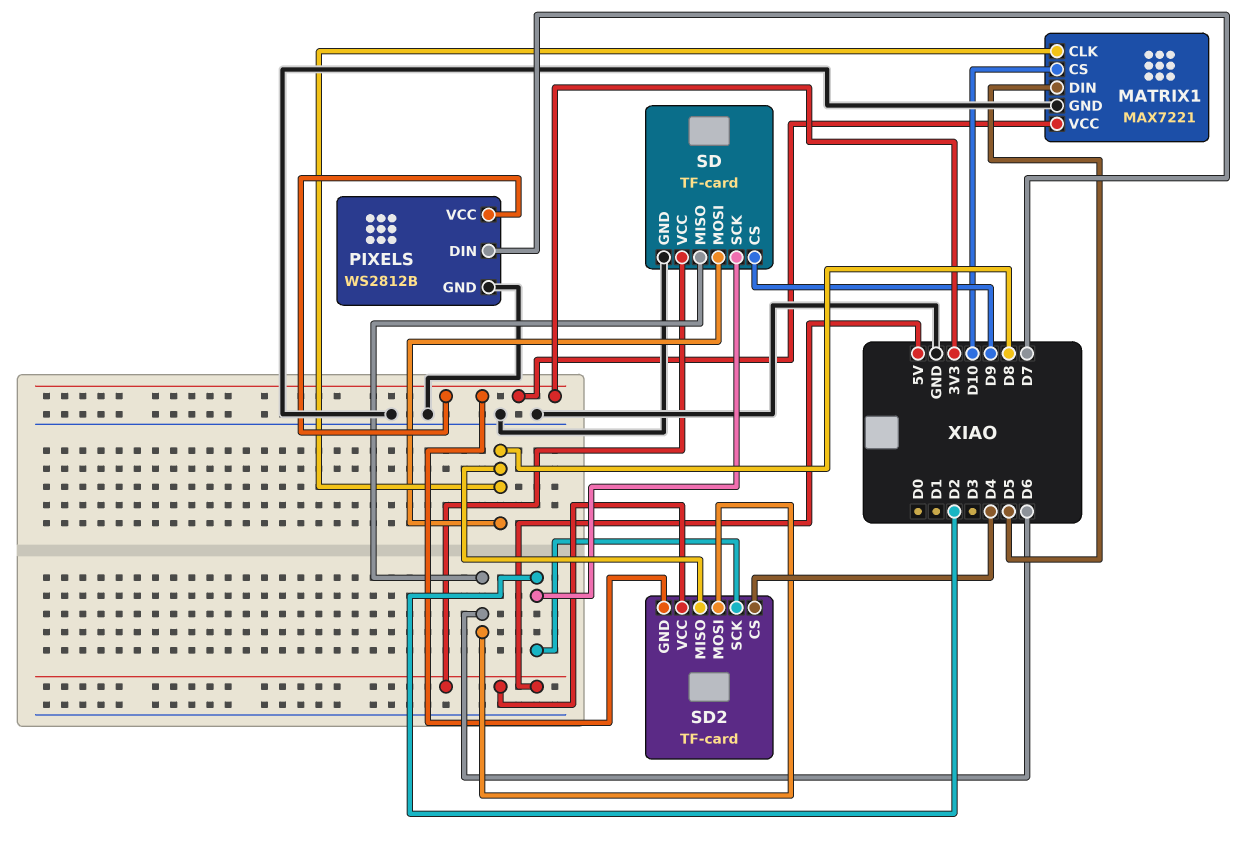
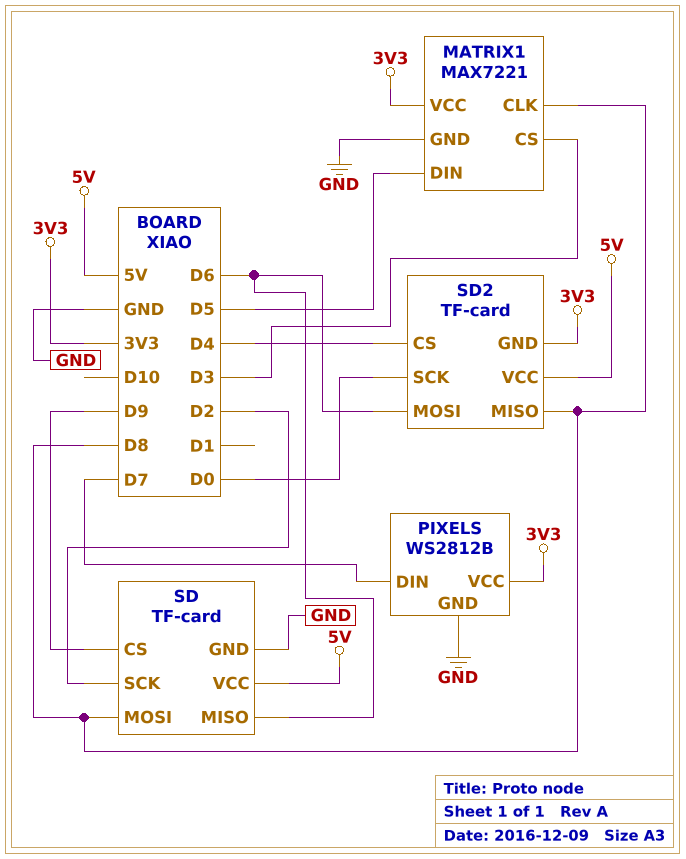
MATRIX1 pin CS: D10 -> D3
SD2 pin SCK: D2 -> D0

